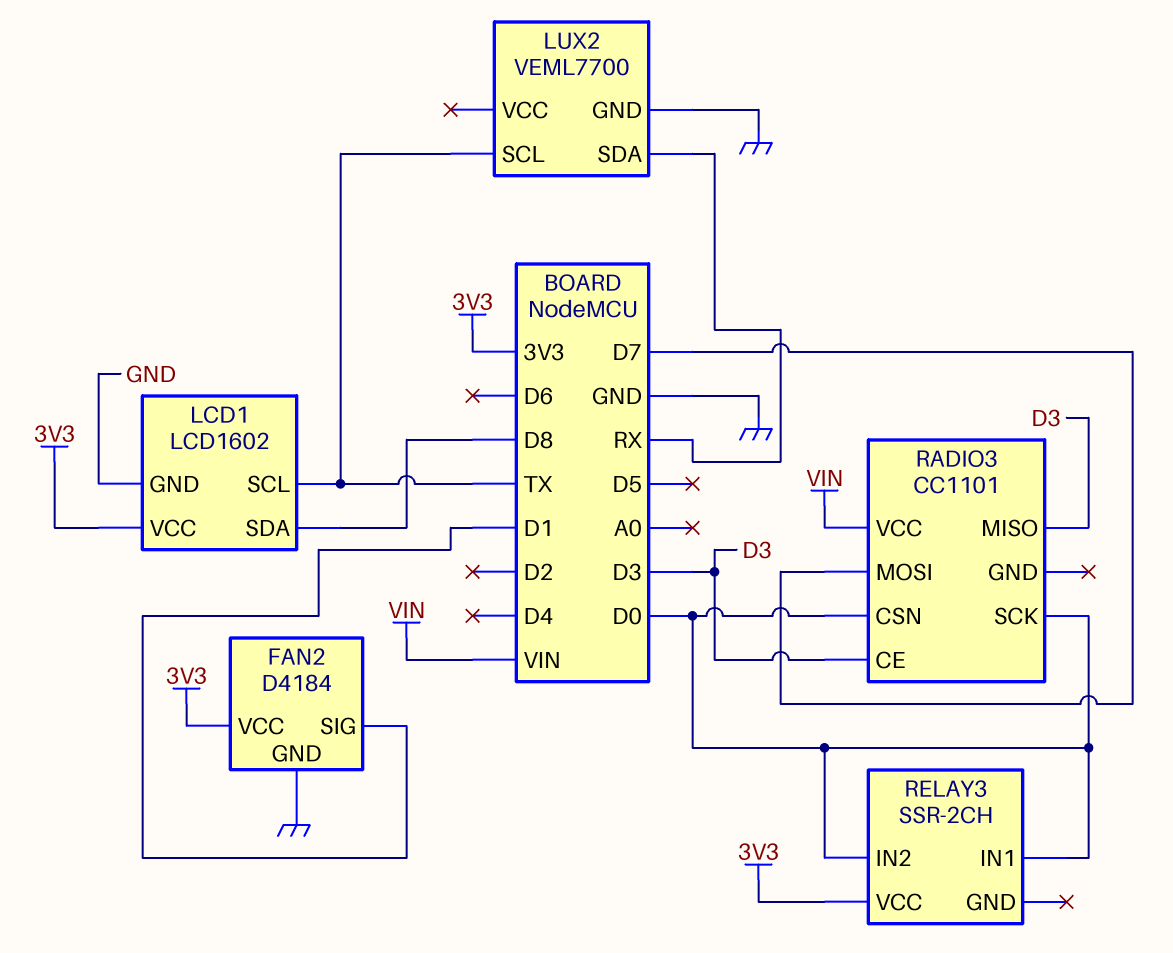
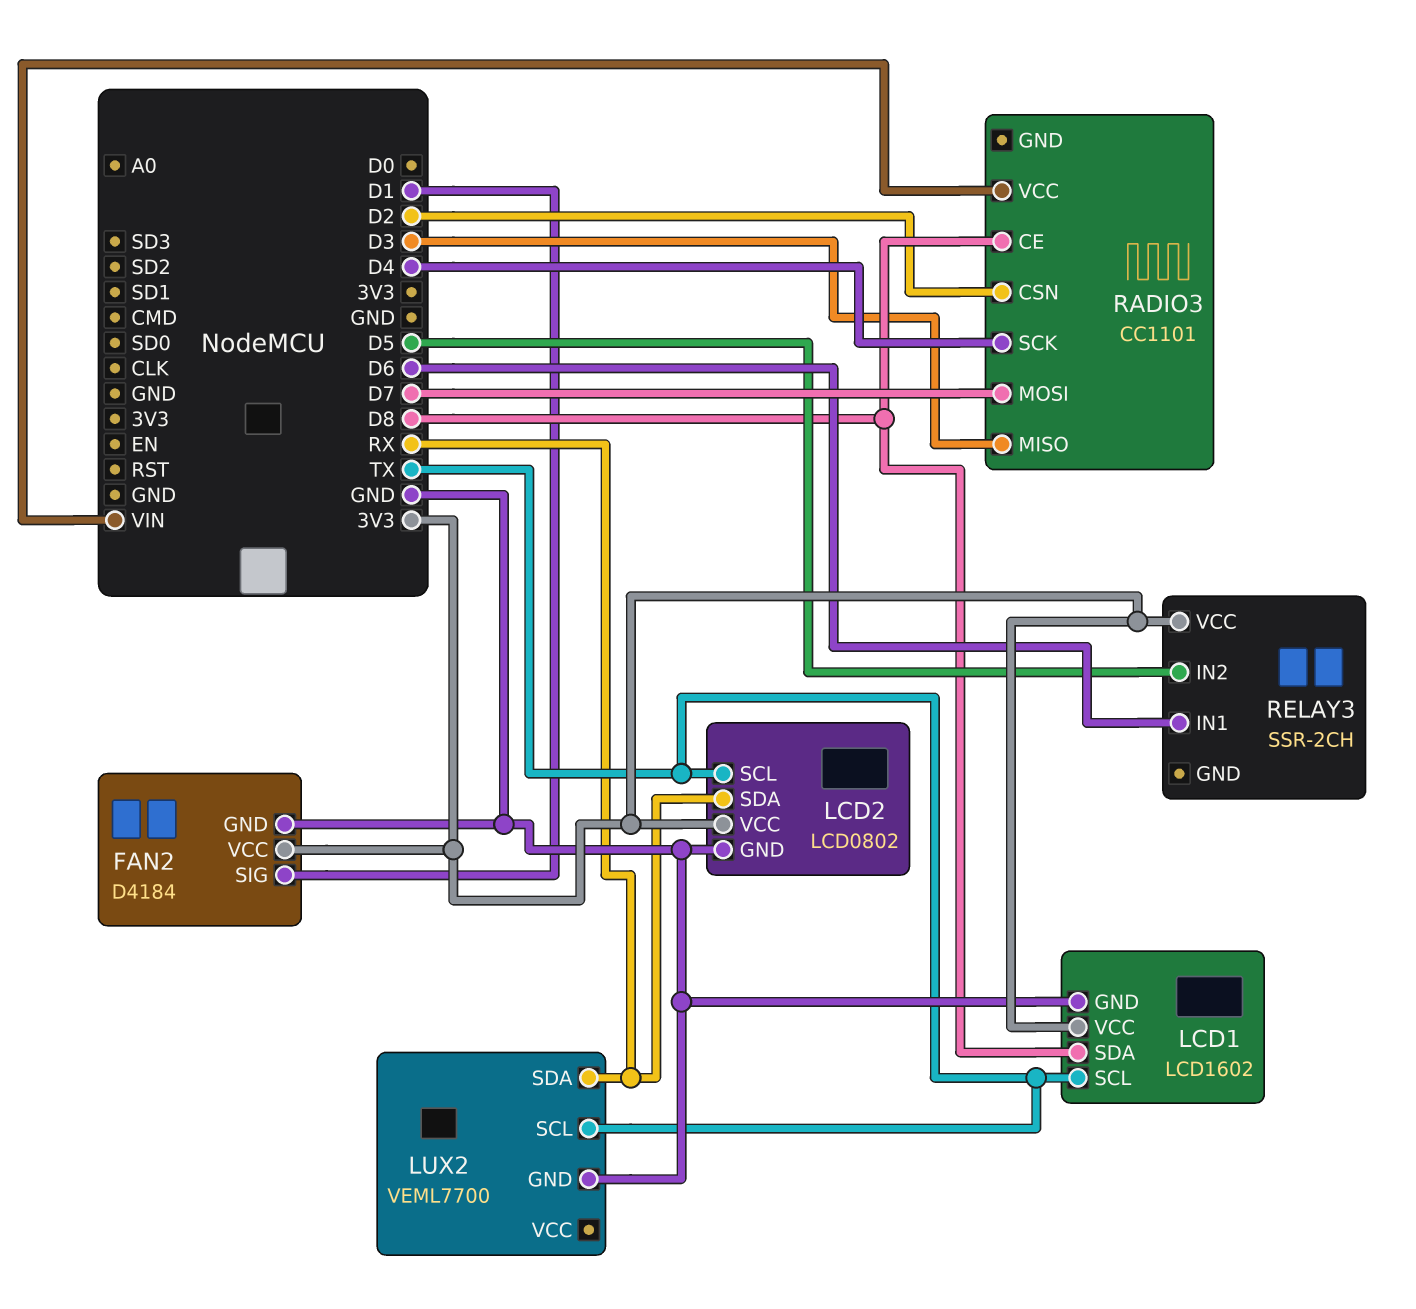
LCD2: none -> LCD0802
LCD2 pin GND: none -> GND
LCD2 pin SCL: none -> TX
LCD2 pin SDA: none -> RX
LCD2 pin VCC: none -> 3V3
RADIO3 pin CE: D3 -> D8
RADIO3 pin CSN: D0 -> D2
RADIO3 pin SCK: D0 -> D4
RELAY3 pin IN1: D0 -> D6
RELAY3 pin IN2: D0 -> D5

